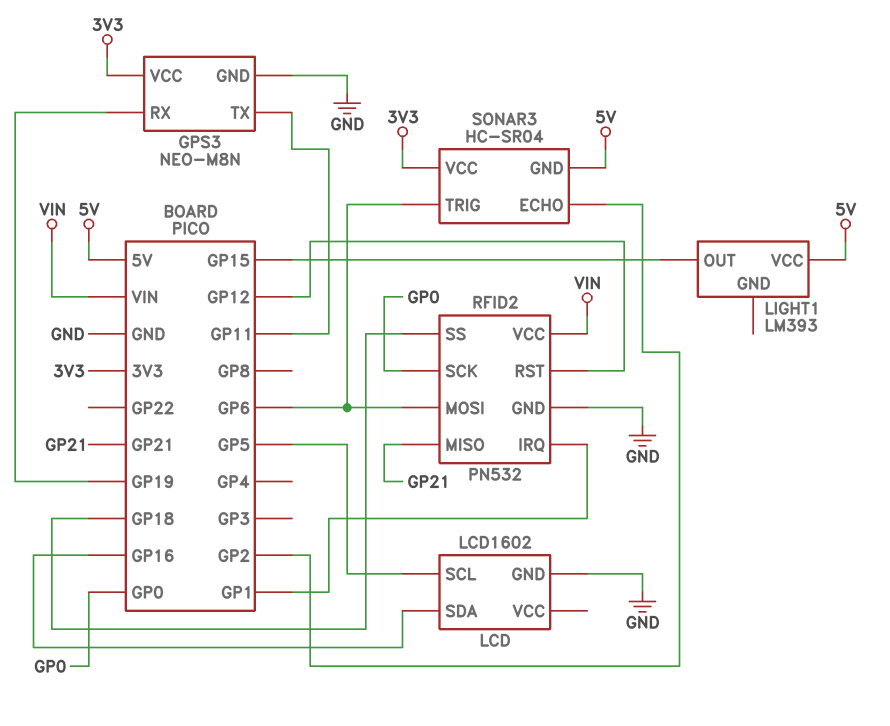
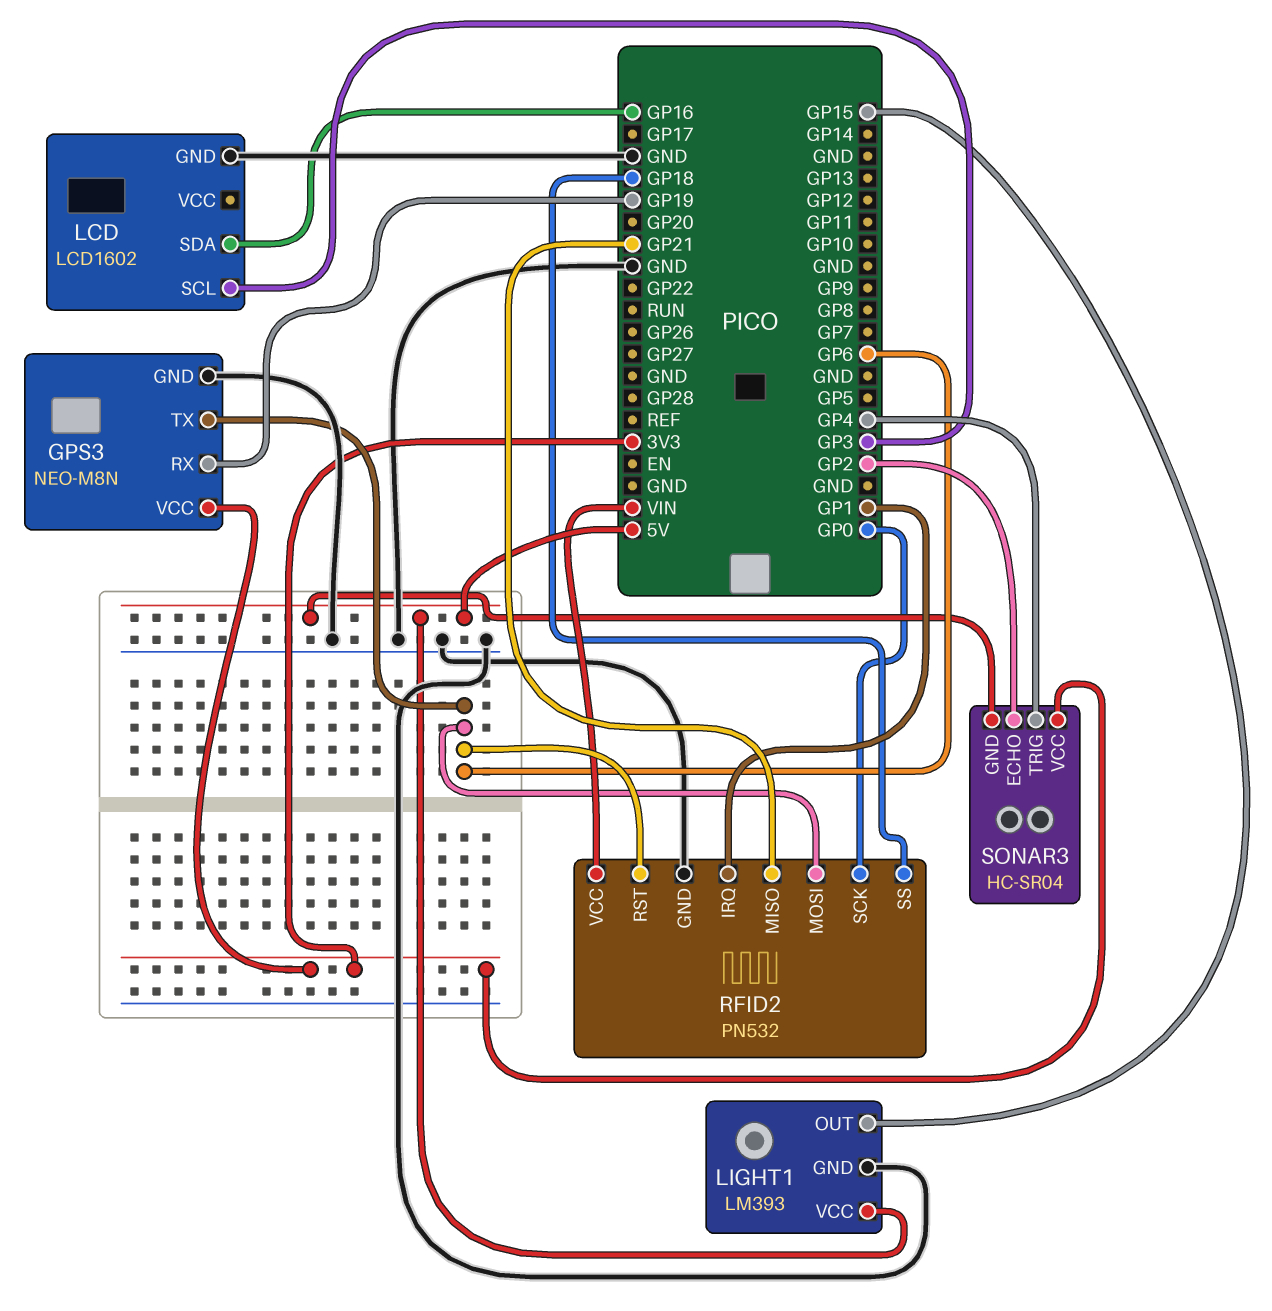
GPS3 pin TX: GP11 -> GP6
LCD pin SCL: GP5 -> GP3
LIGHT1 pin GND: none -> GND
RFID2 pin RST: GP12 -> GP6
SONAR3 pin TRIG: GP6 -> GP4

